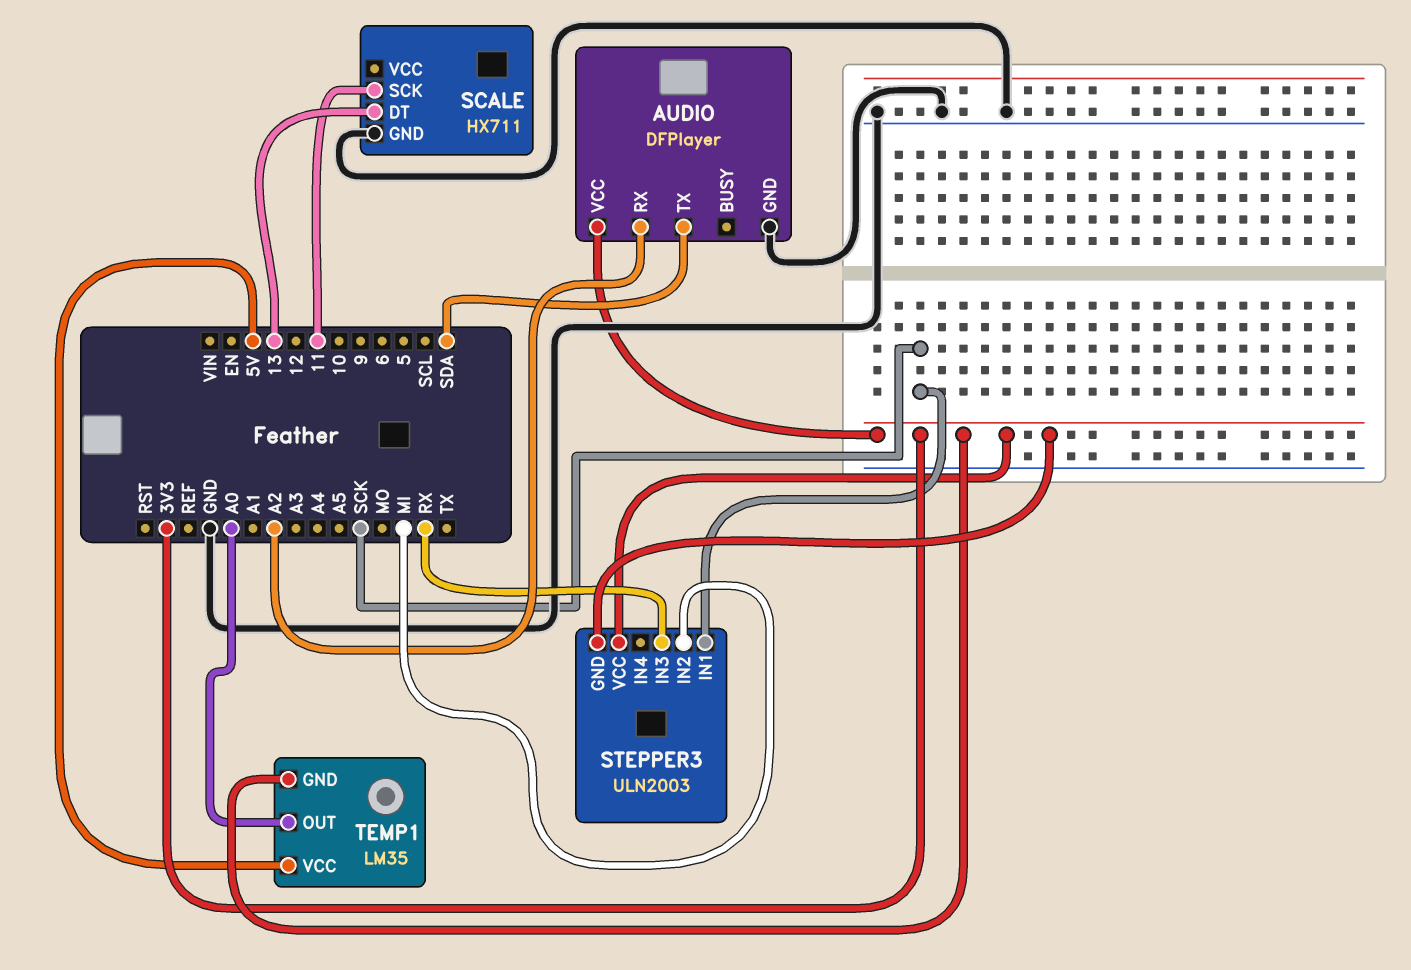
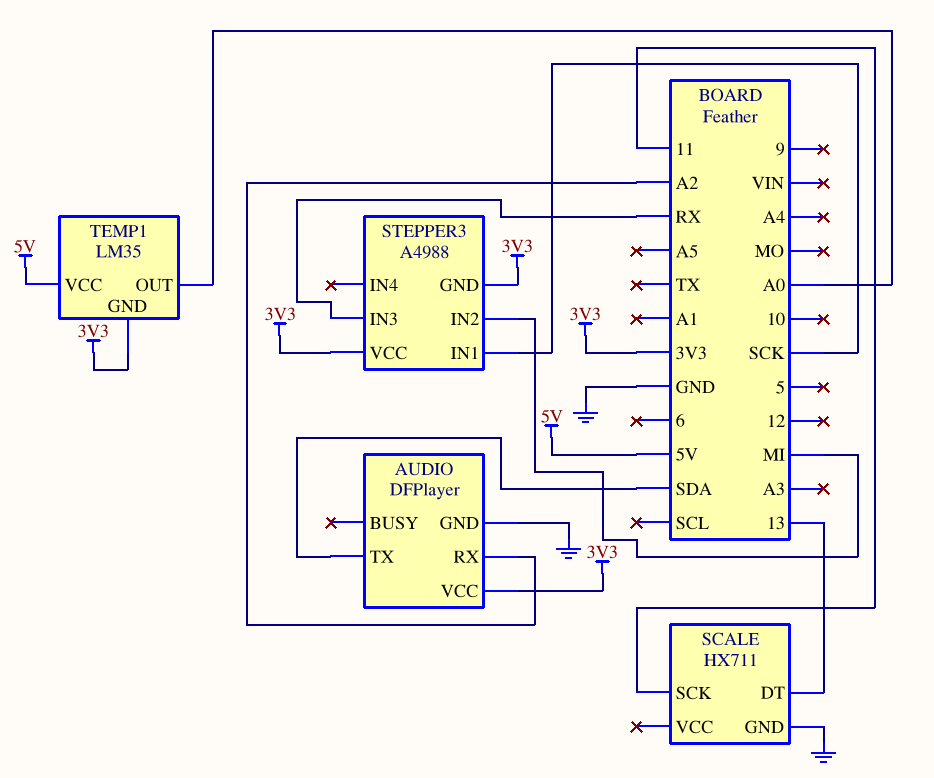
STEPPER3: ULN2003 -> A4988

